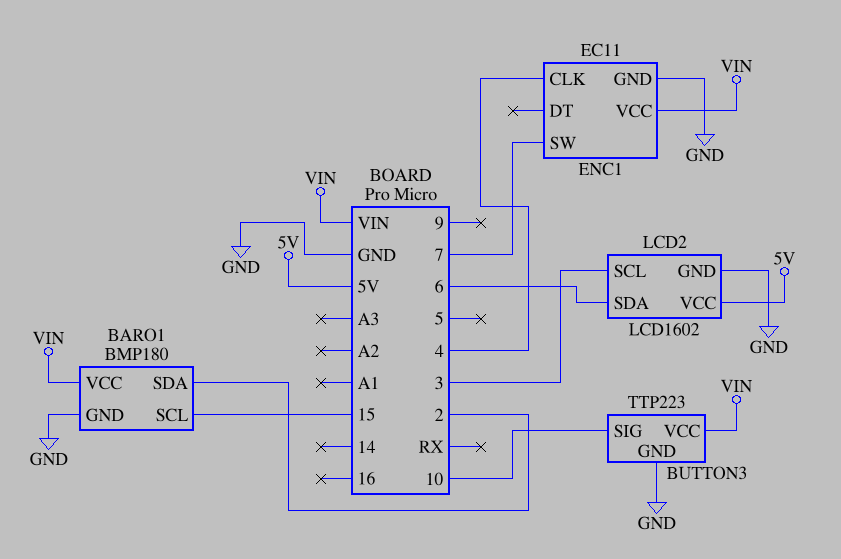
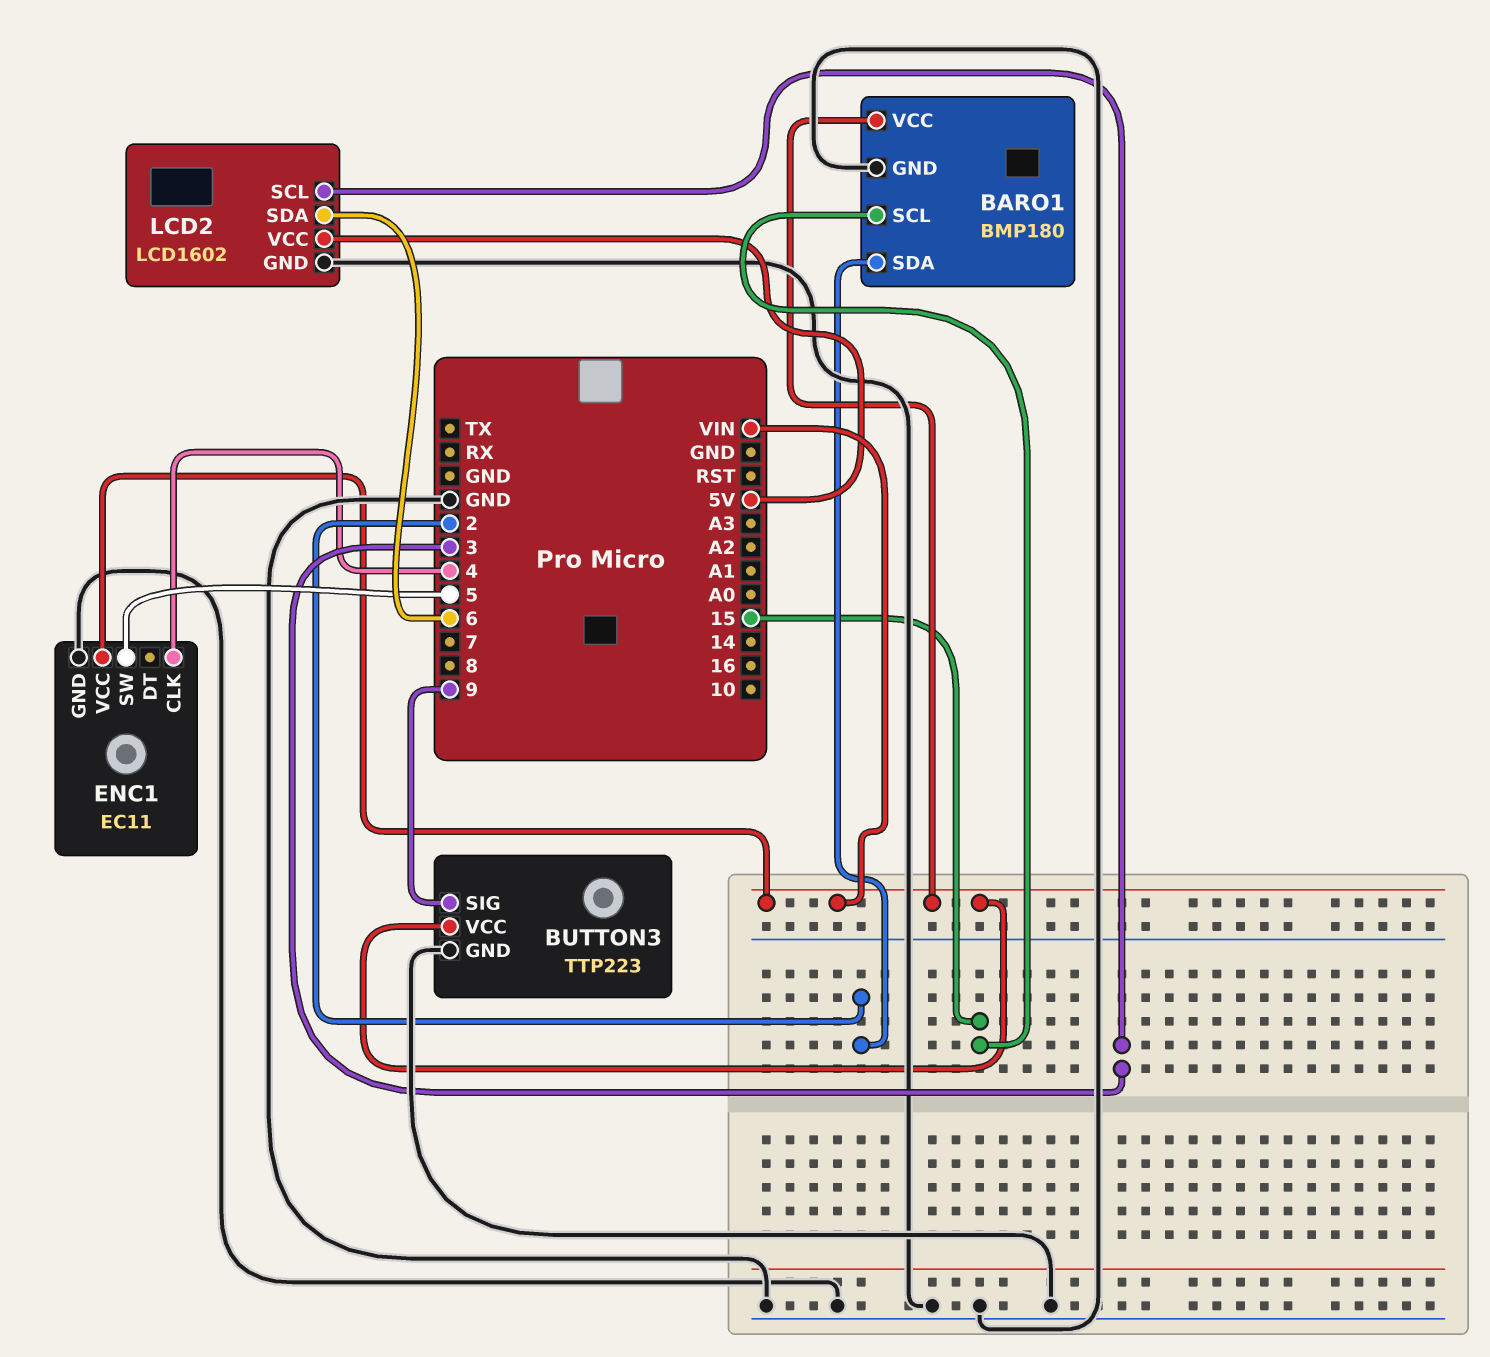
BUTTON3 pin SIG: 10 -> 9
ENC1 pin SW: 7 -> 5

